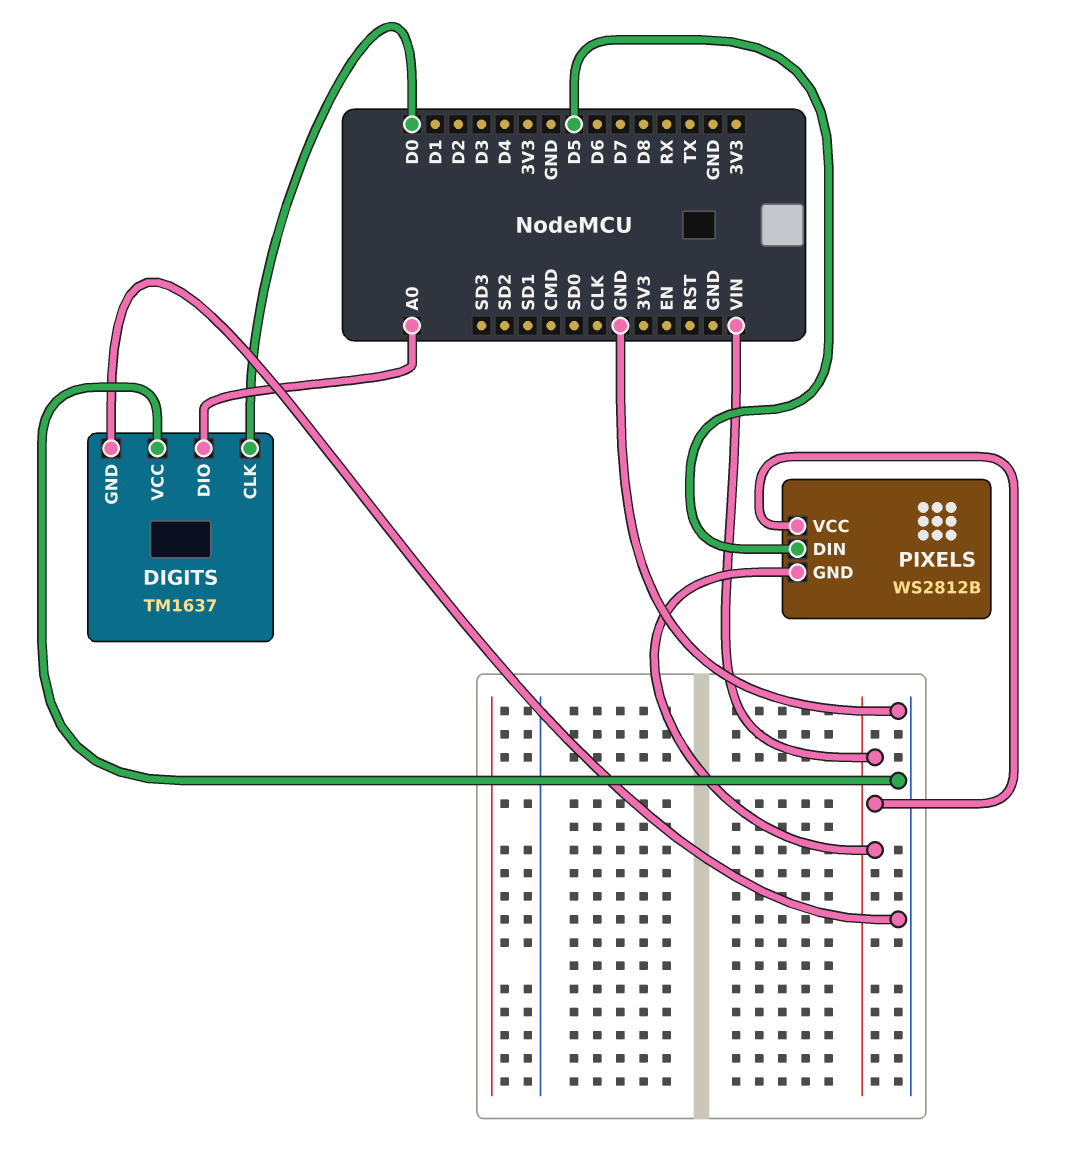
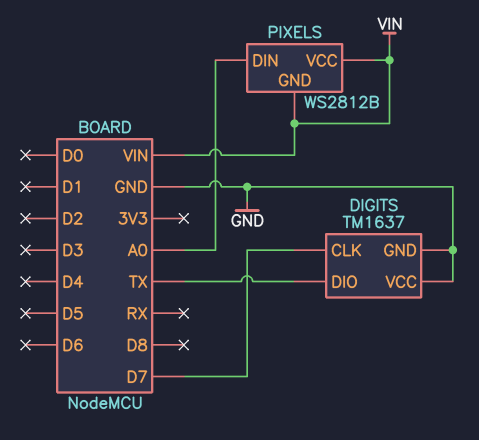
DIGITS pin CLK: D0 -> D7
DIGITS pin DIO: A0 -> TX
PIXELS pin DIN: D5 -> A0

